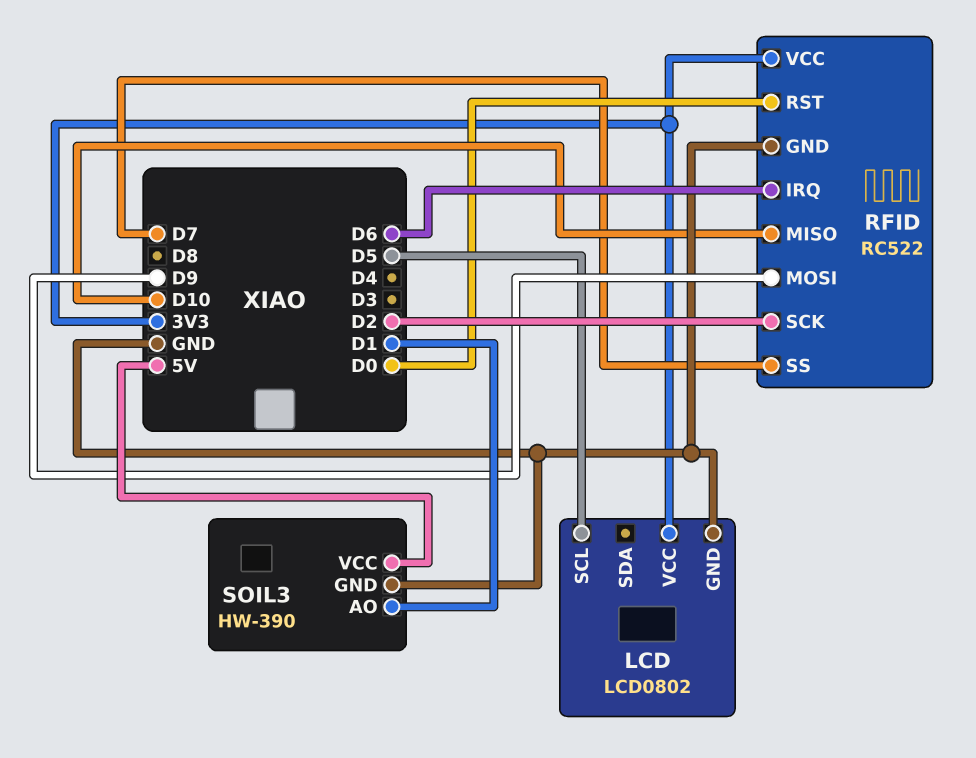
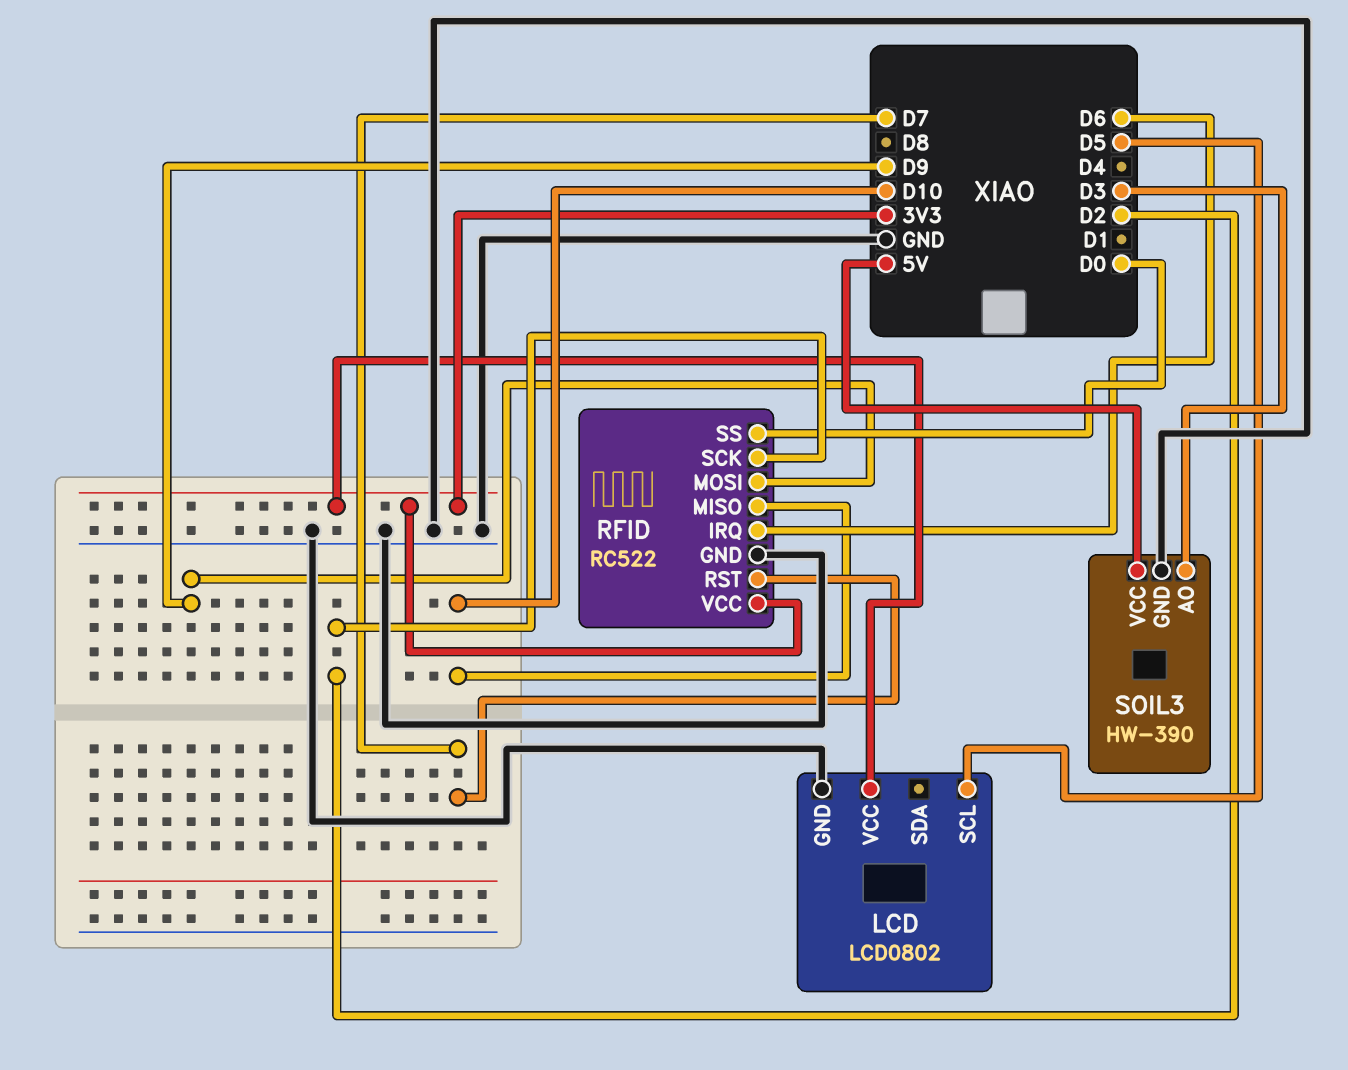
RFID pin RST: D0 -> D7
RFID pin SS: D7 -> D0
SOIL3 pin AO: D1 -> D3

